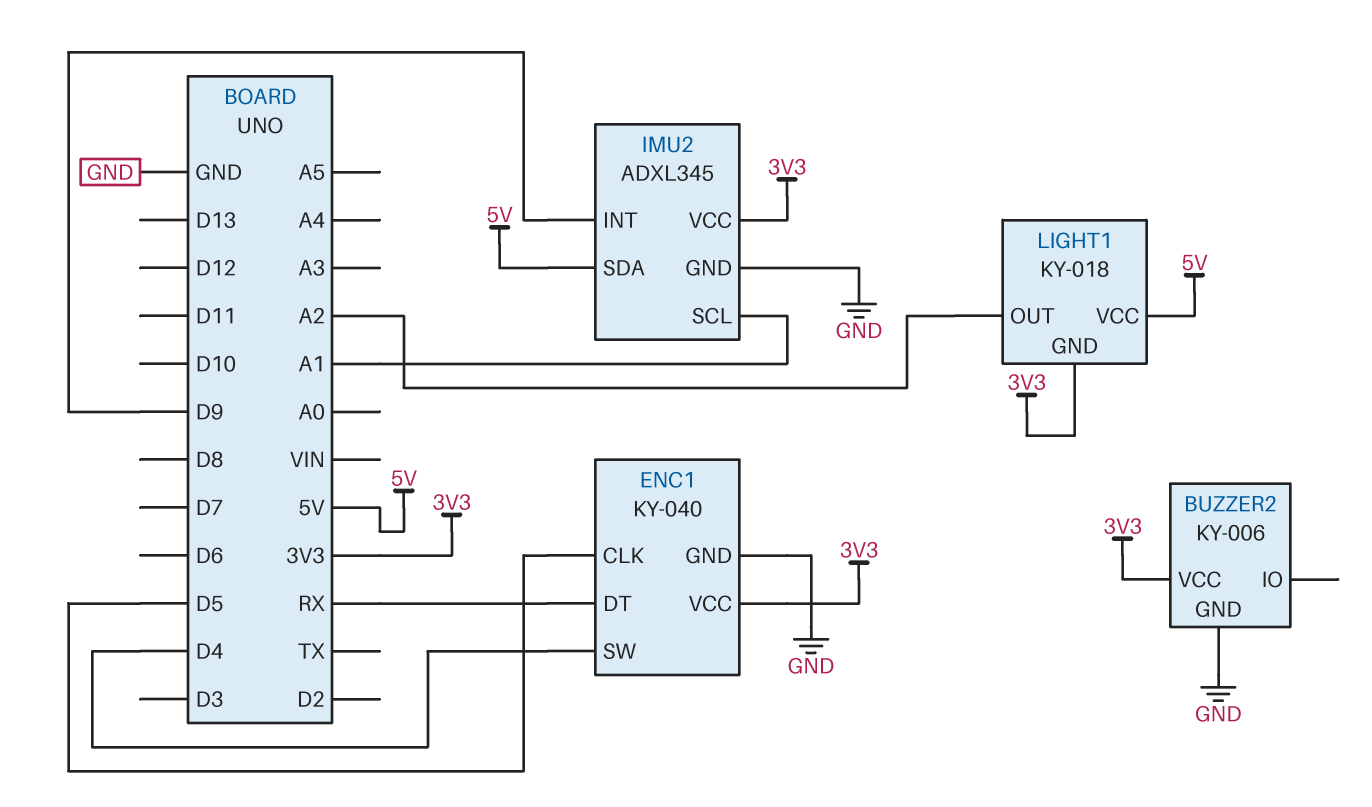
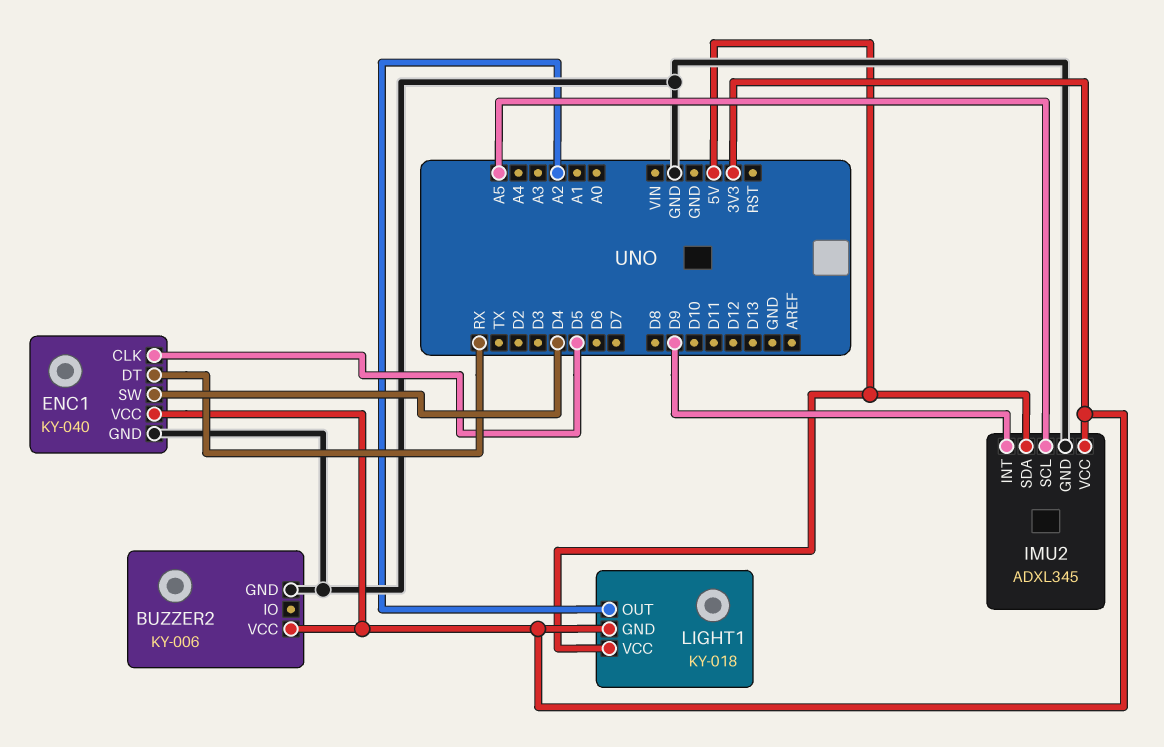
IMU2 pin SCL: A1 -> A5

